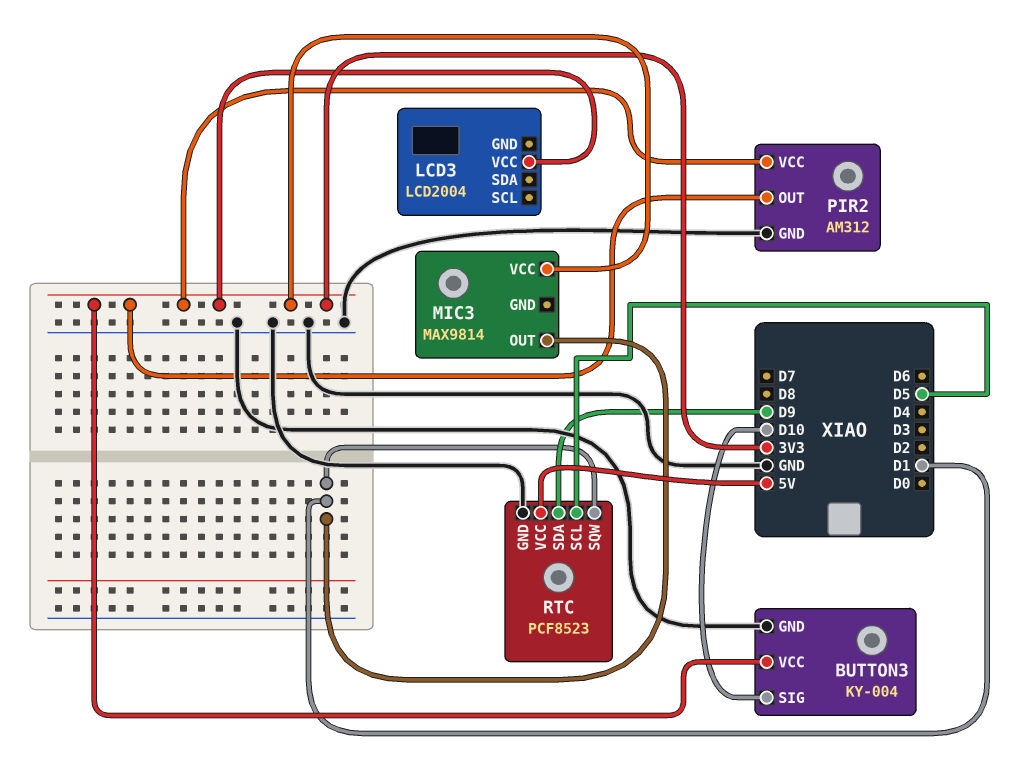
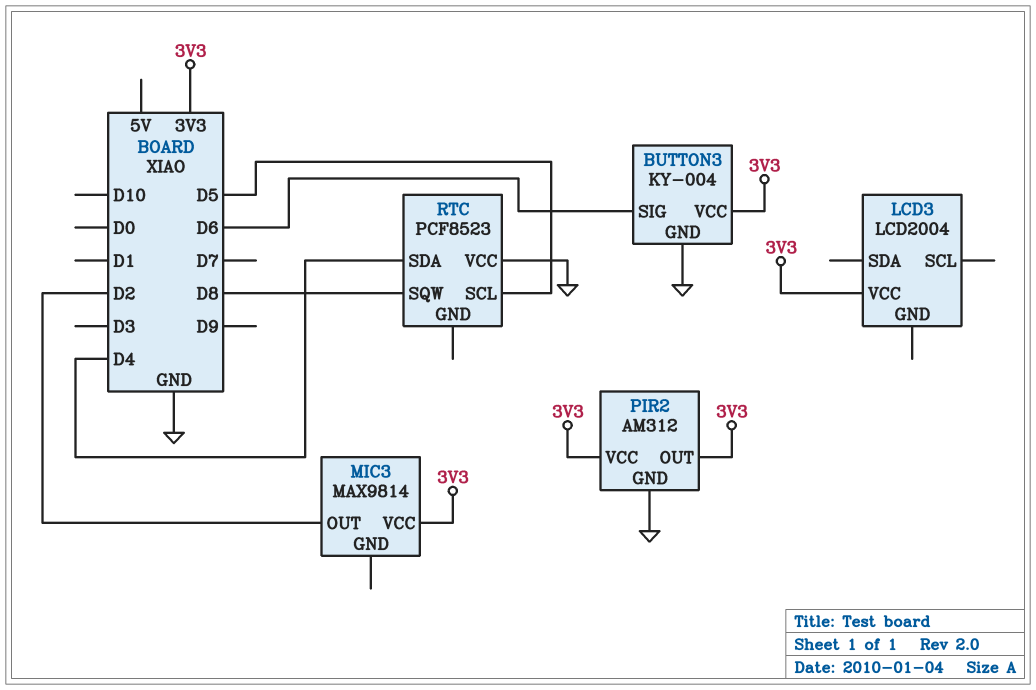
BUTTON3 pin SIG: D10 -> D6
MIC3 pin OUT: D1 -> D2
RTC pin GND: GND -> none
RTC pin SDA: D9 -> D4
RTC pin SQW: D1 -> D8
RTC pin VCC: 5V -> GND

